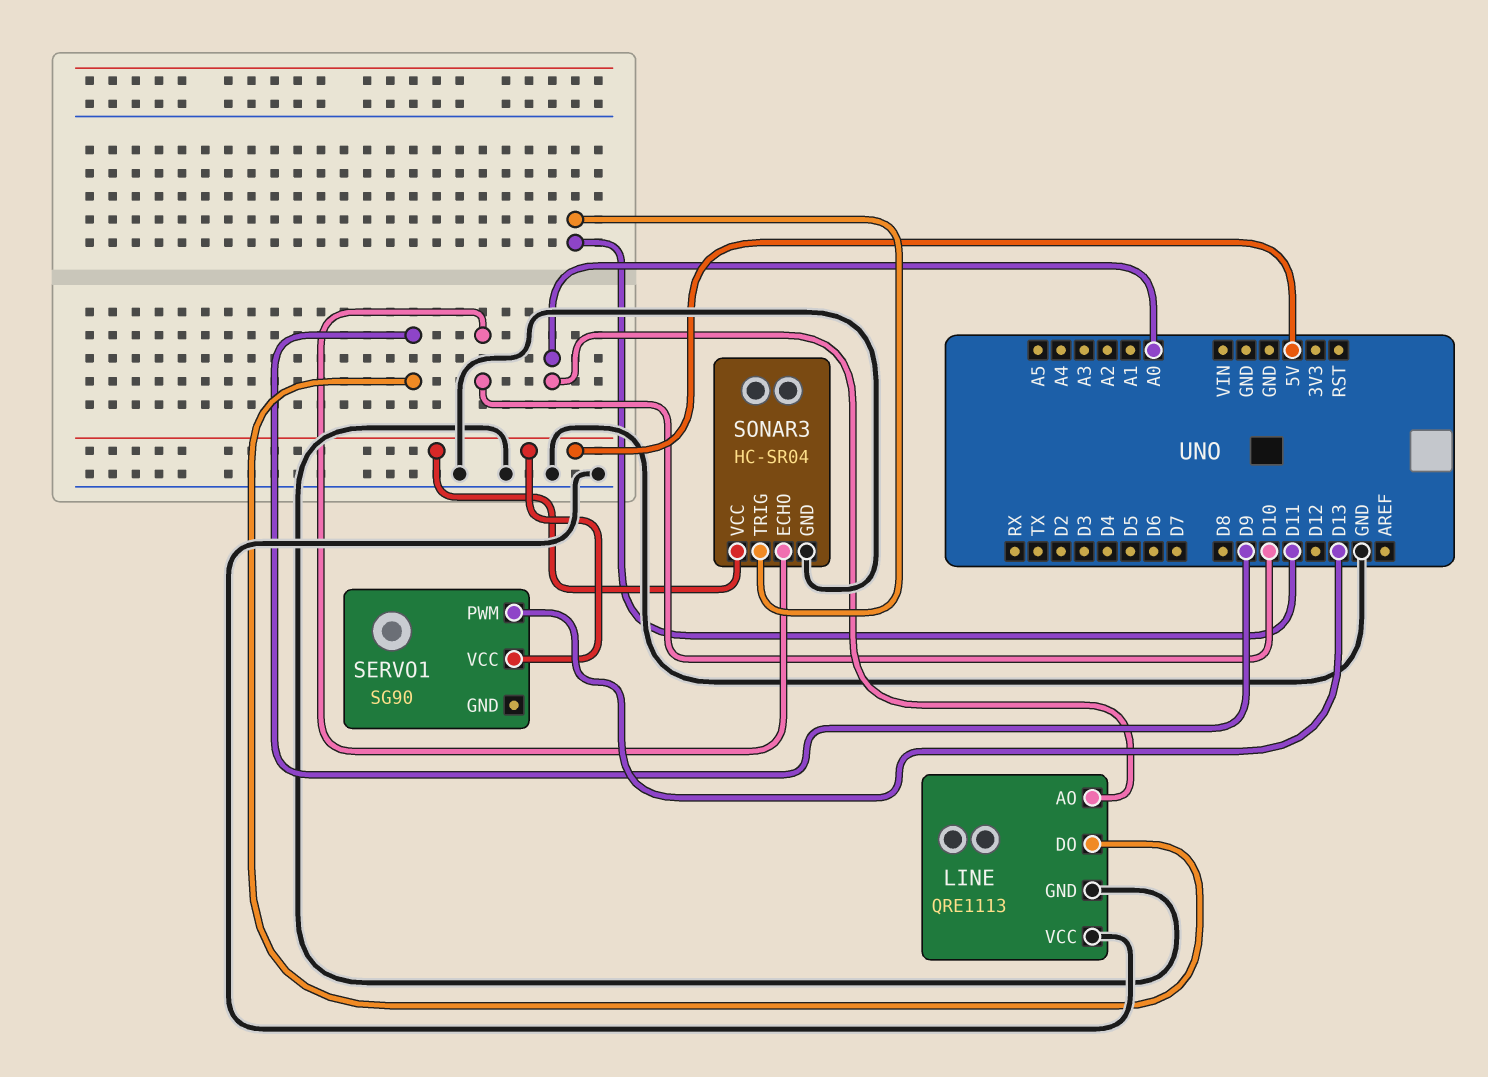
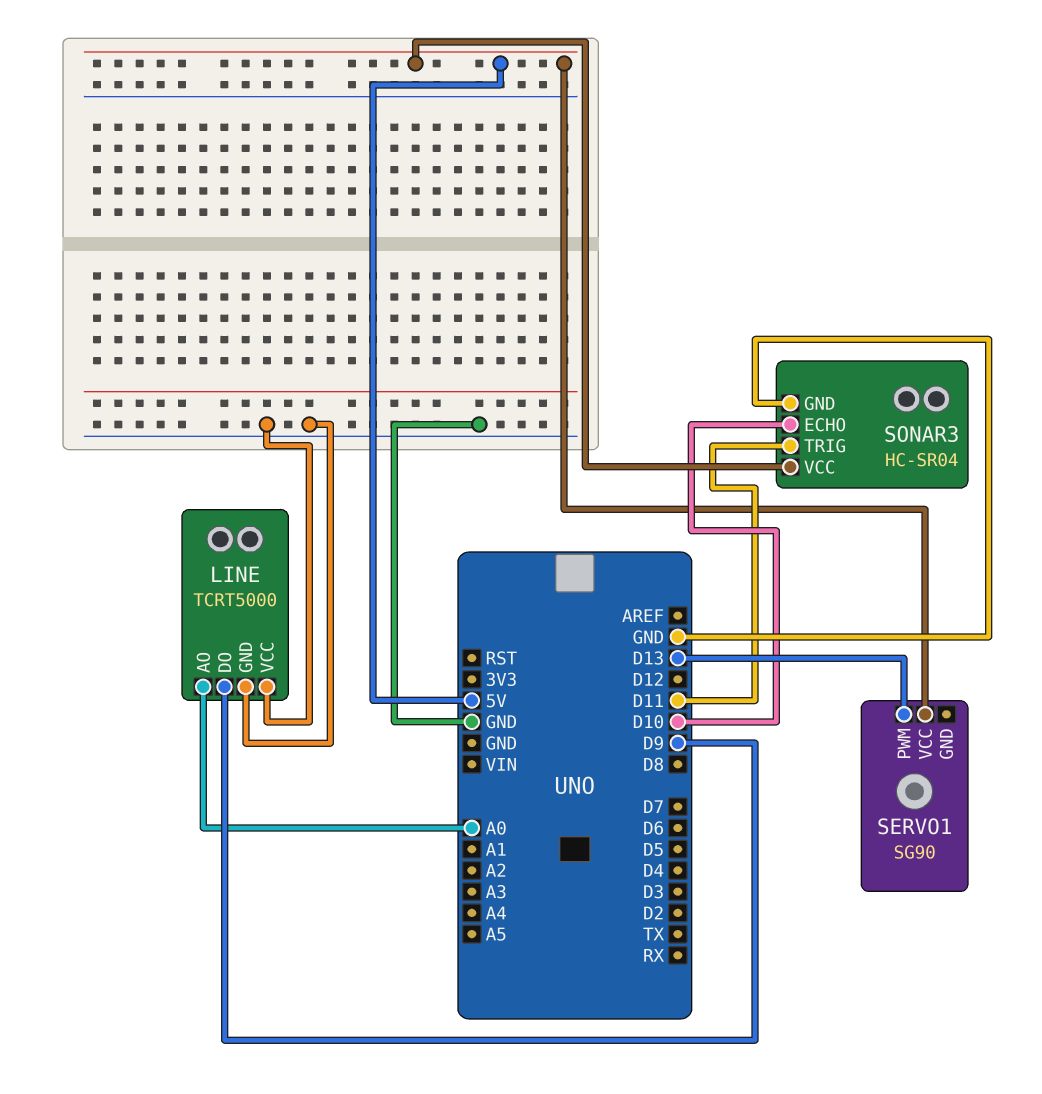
LINE: QRE1113 -> TCRT5000

